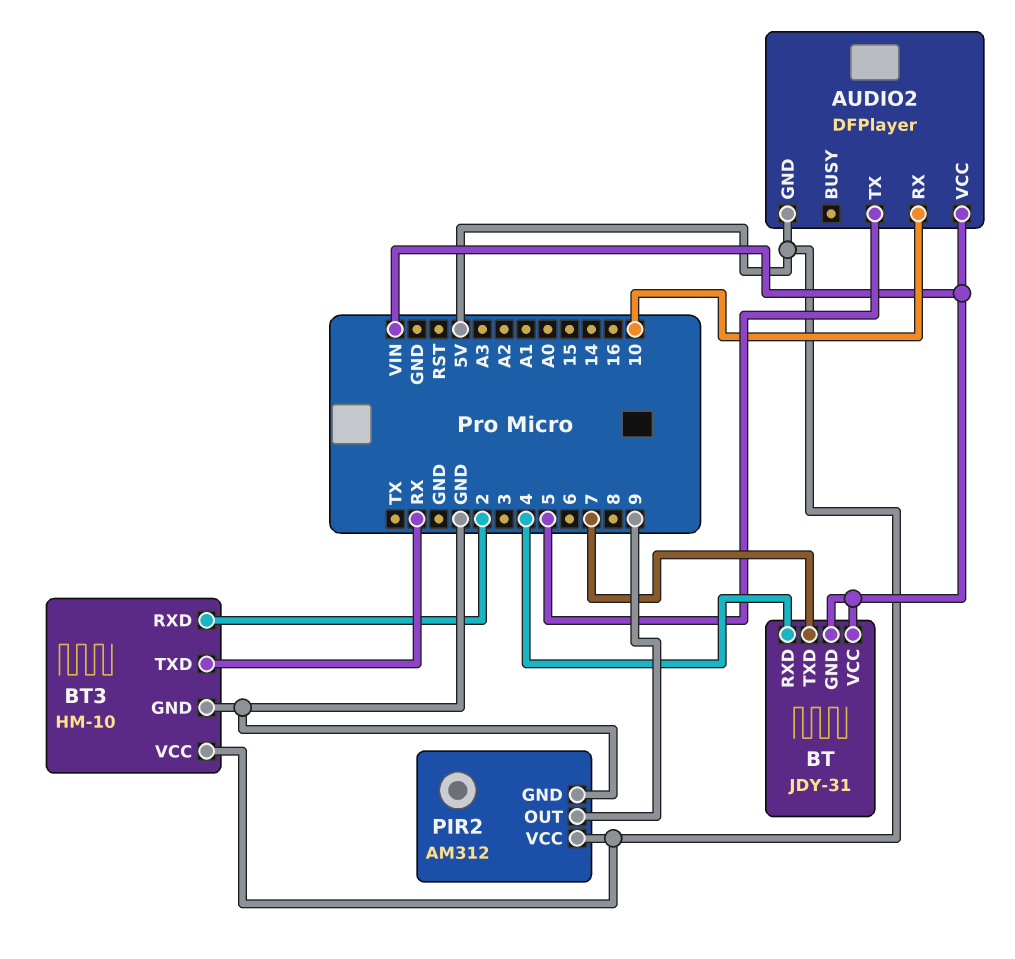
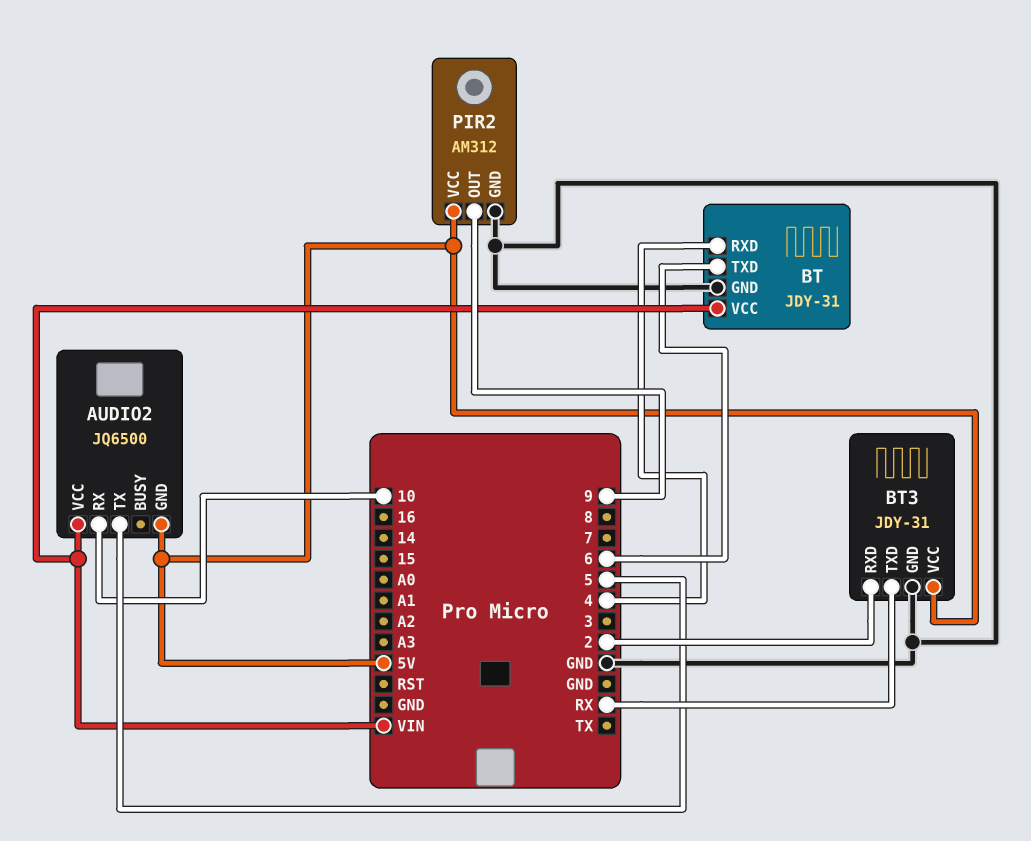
AUDIO2: DFPlayer -> JQ6500
BT pin GND: VIN -> GND
BT pin TXD: 7 -> 6
BT3: HM-10 -> JDY-31

